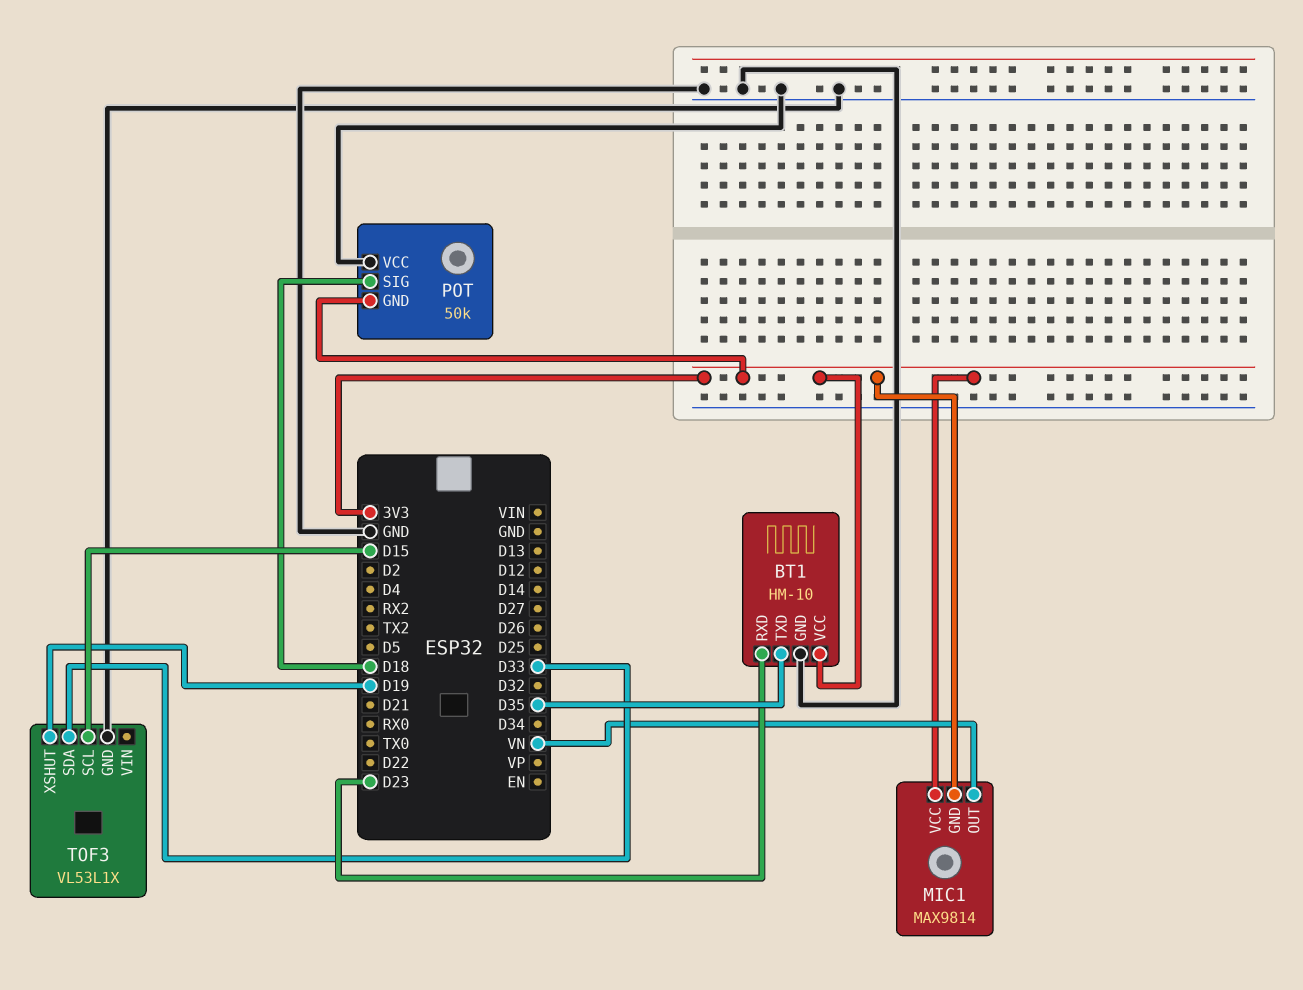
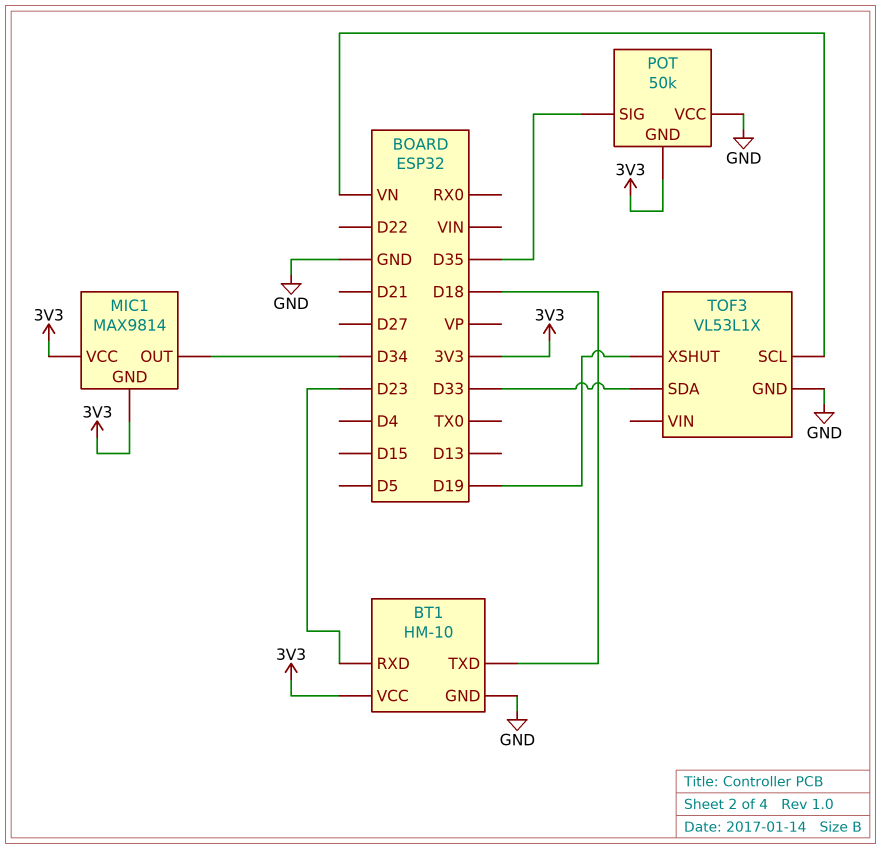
BT1 pin TXD: D35 -> D18
MIC1 pin OUT: VN -> D34
POT pin SIG: D18 -> D35
TOF3 pin SCL: D15 -> VN

